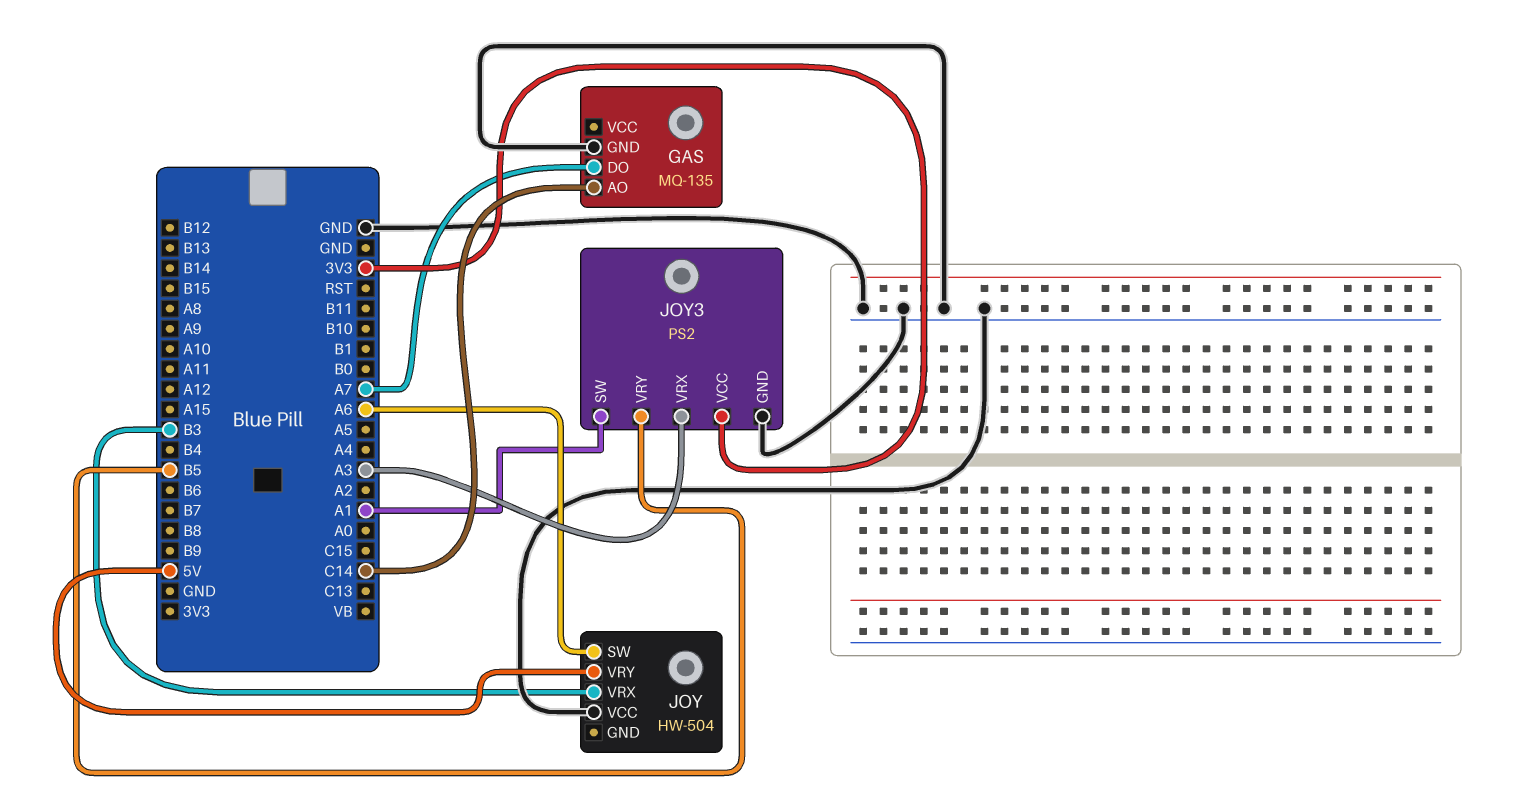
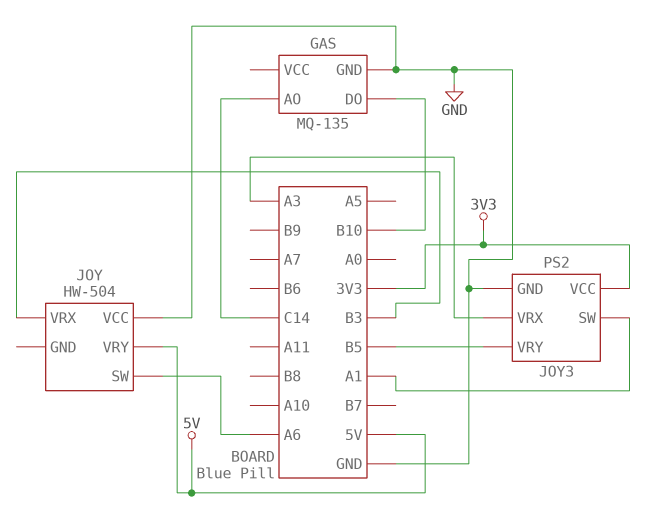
GAS pin DO: A7 -> B10

